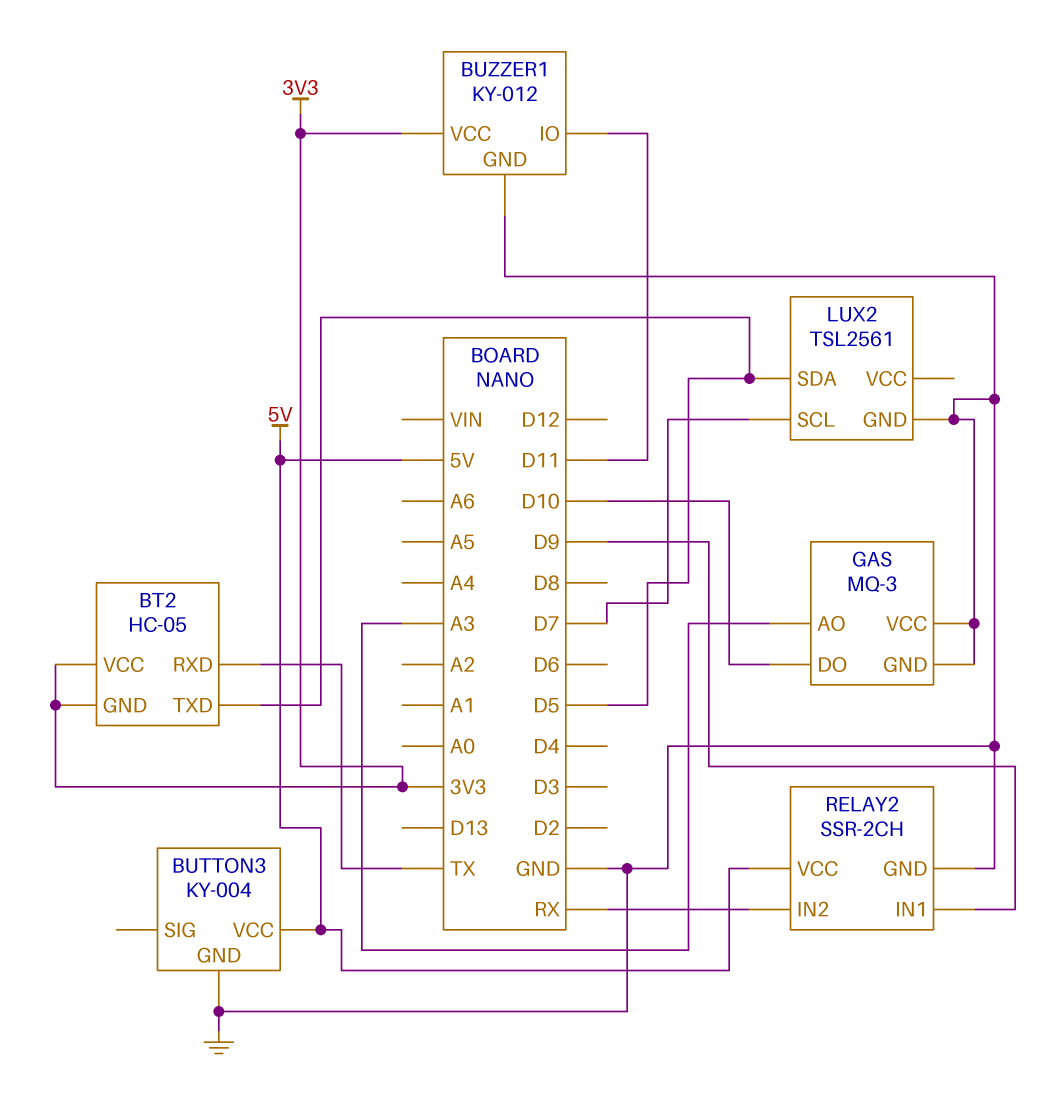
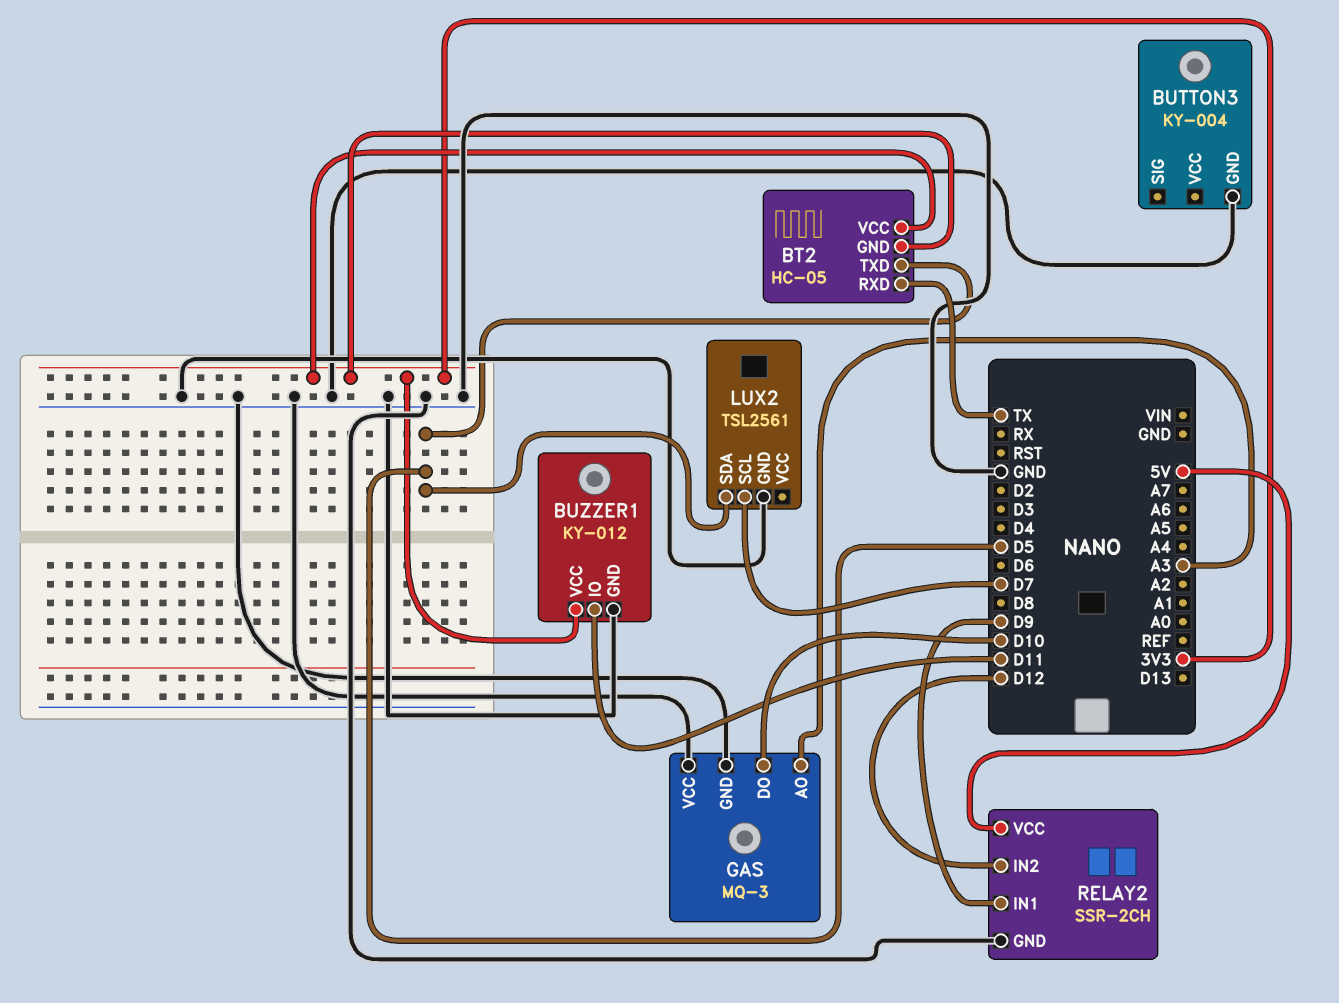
BUTTON3 pin VCC: 5V -> none
RELAY2 pin IN2: RX -> D12

